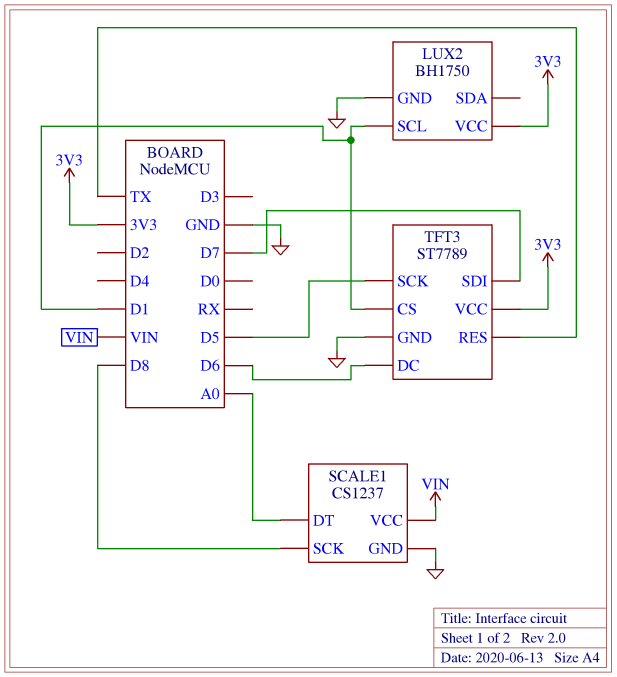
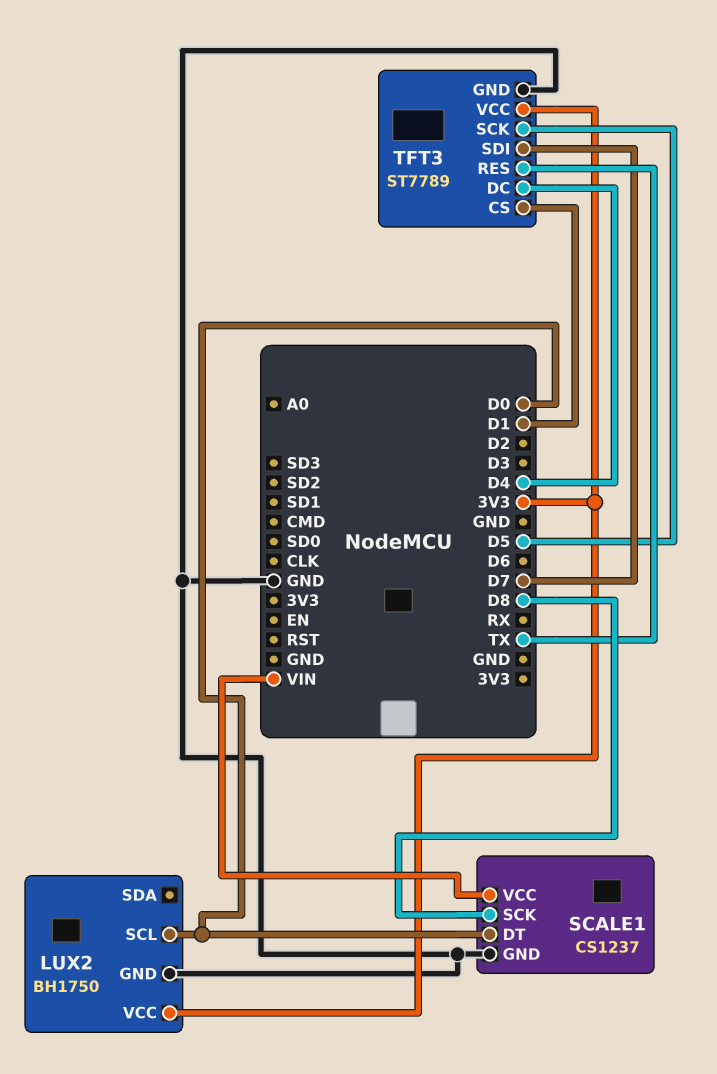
LUX2 pin SCL: D1 -> D0
SCALE1 pin DT: A0 -> D0
TFT3 pin DC: D6 -> D4

